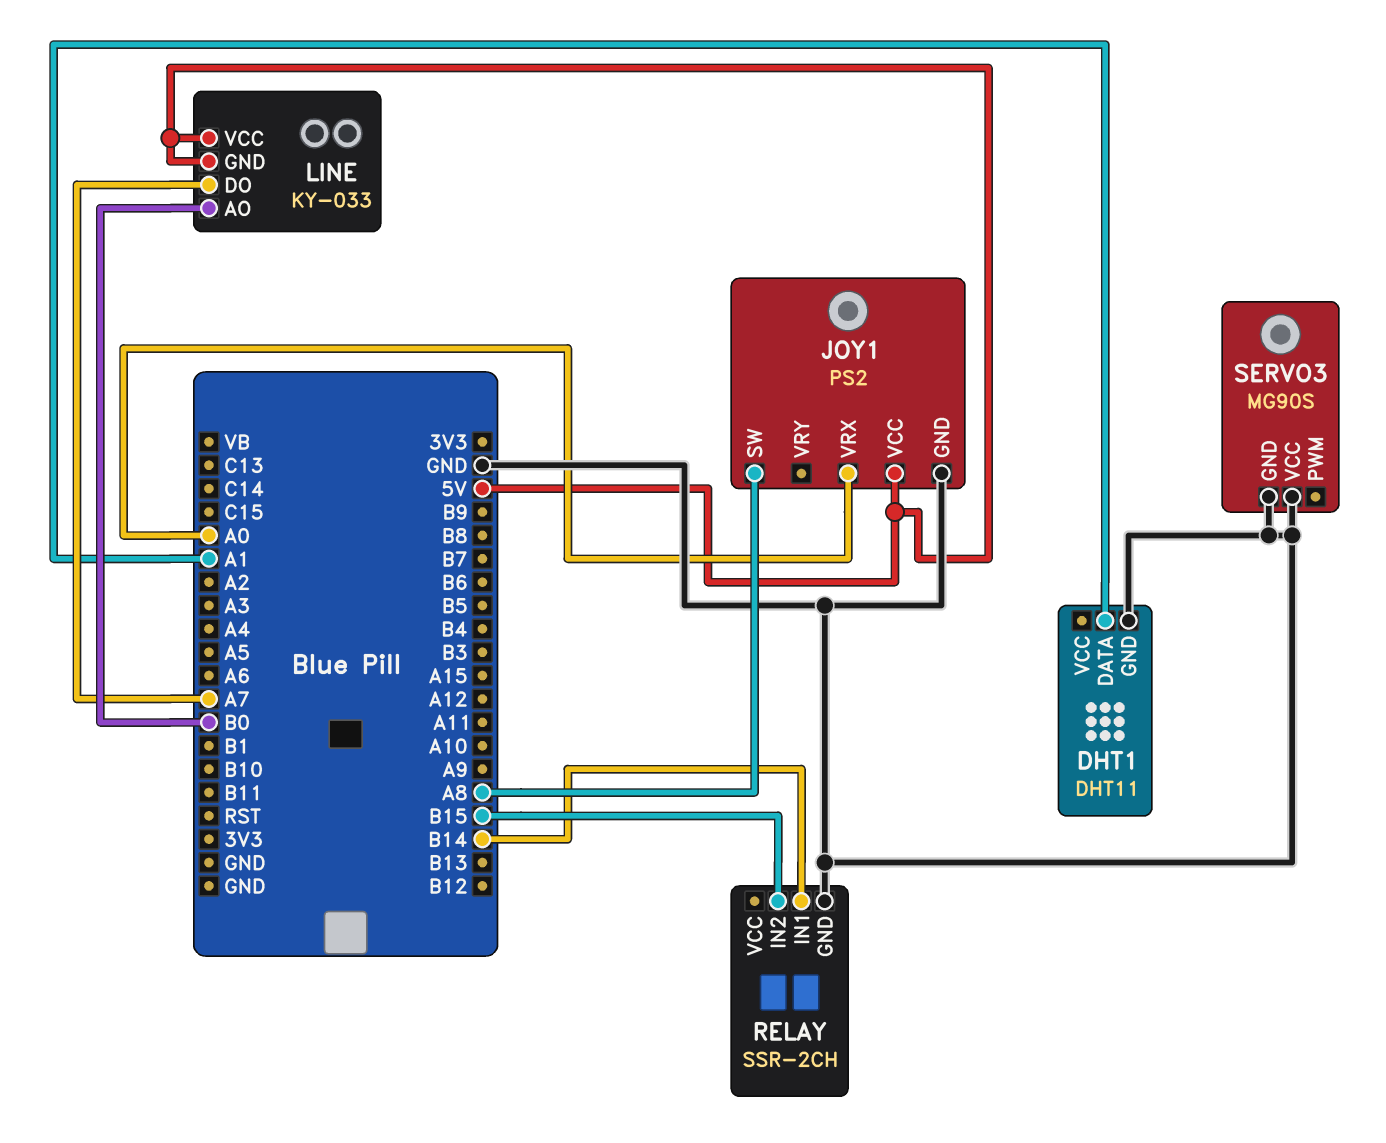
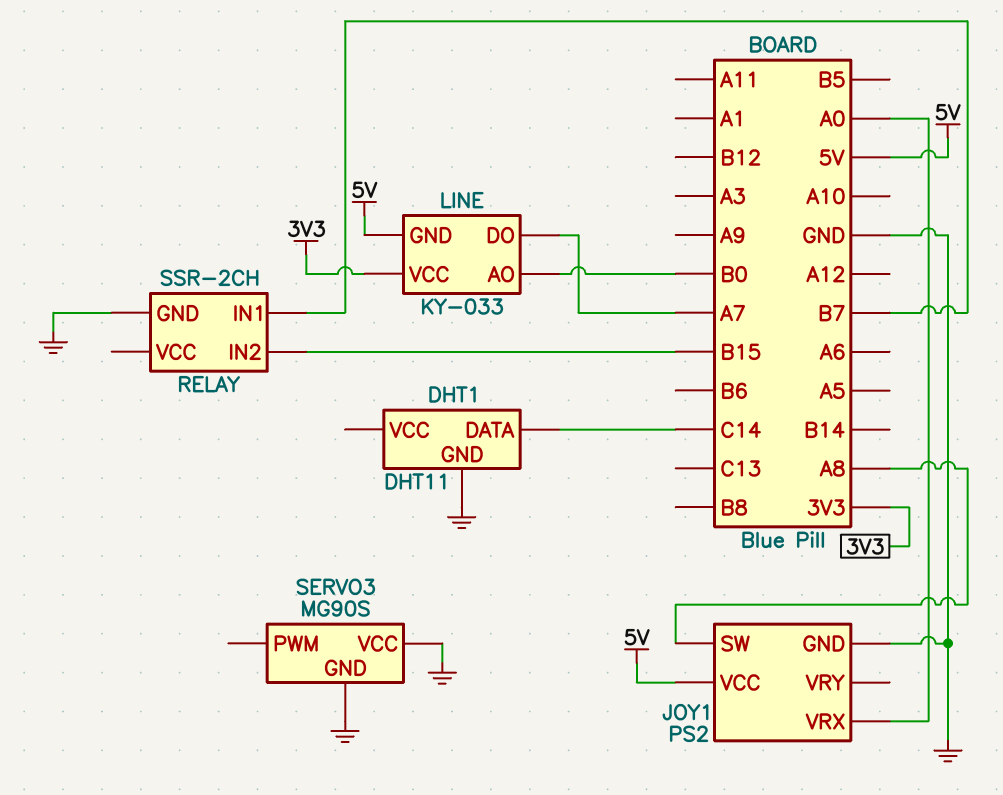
DHT1 pin DATA: A1 -> C14
LINE pin VCC: 5V -> 3V3
RELAY pin IN1: B14 -> B7

